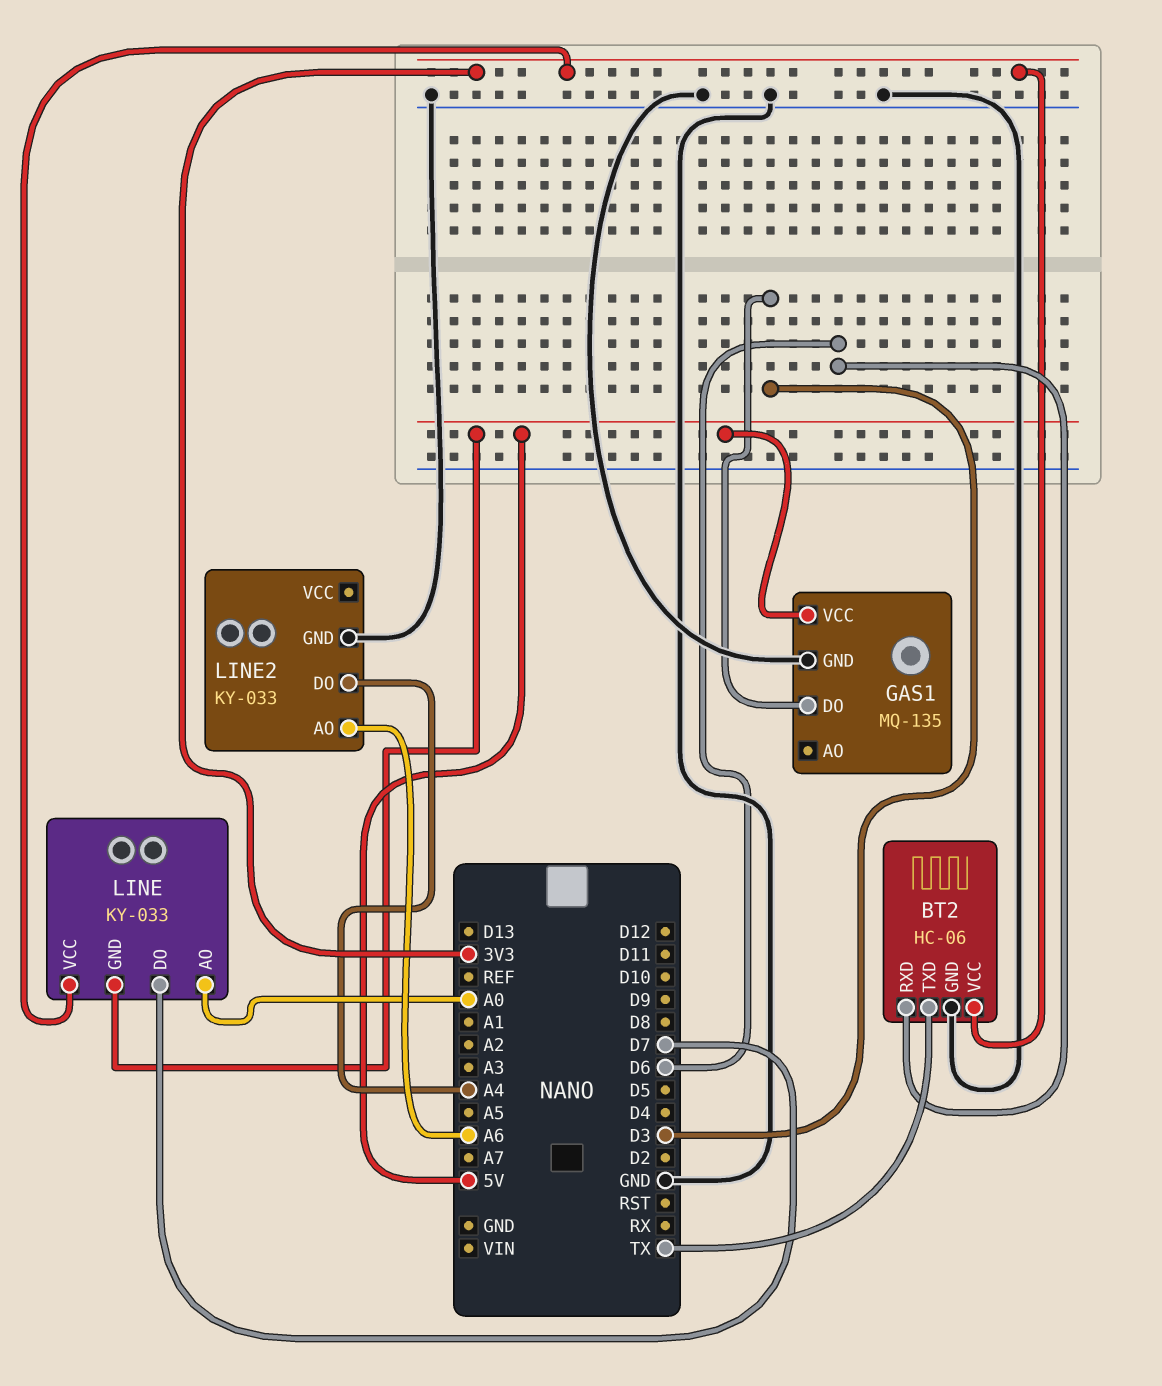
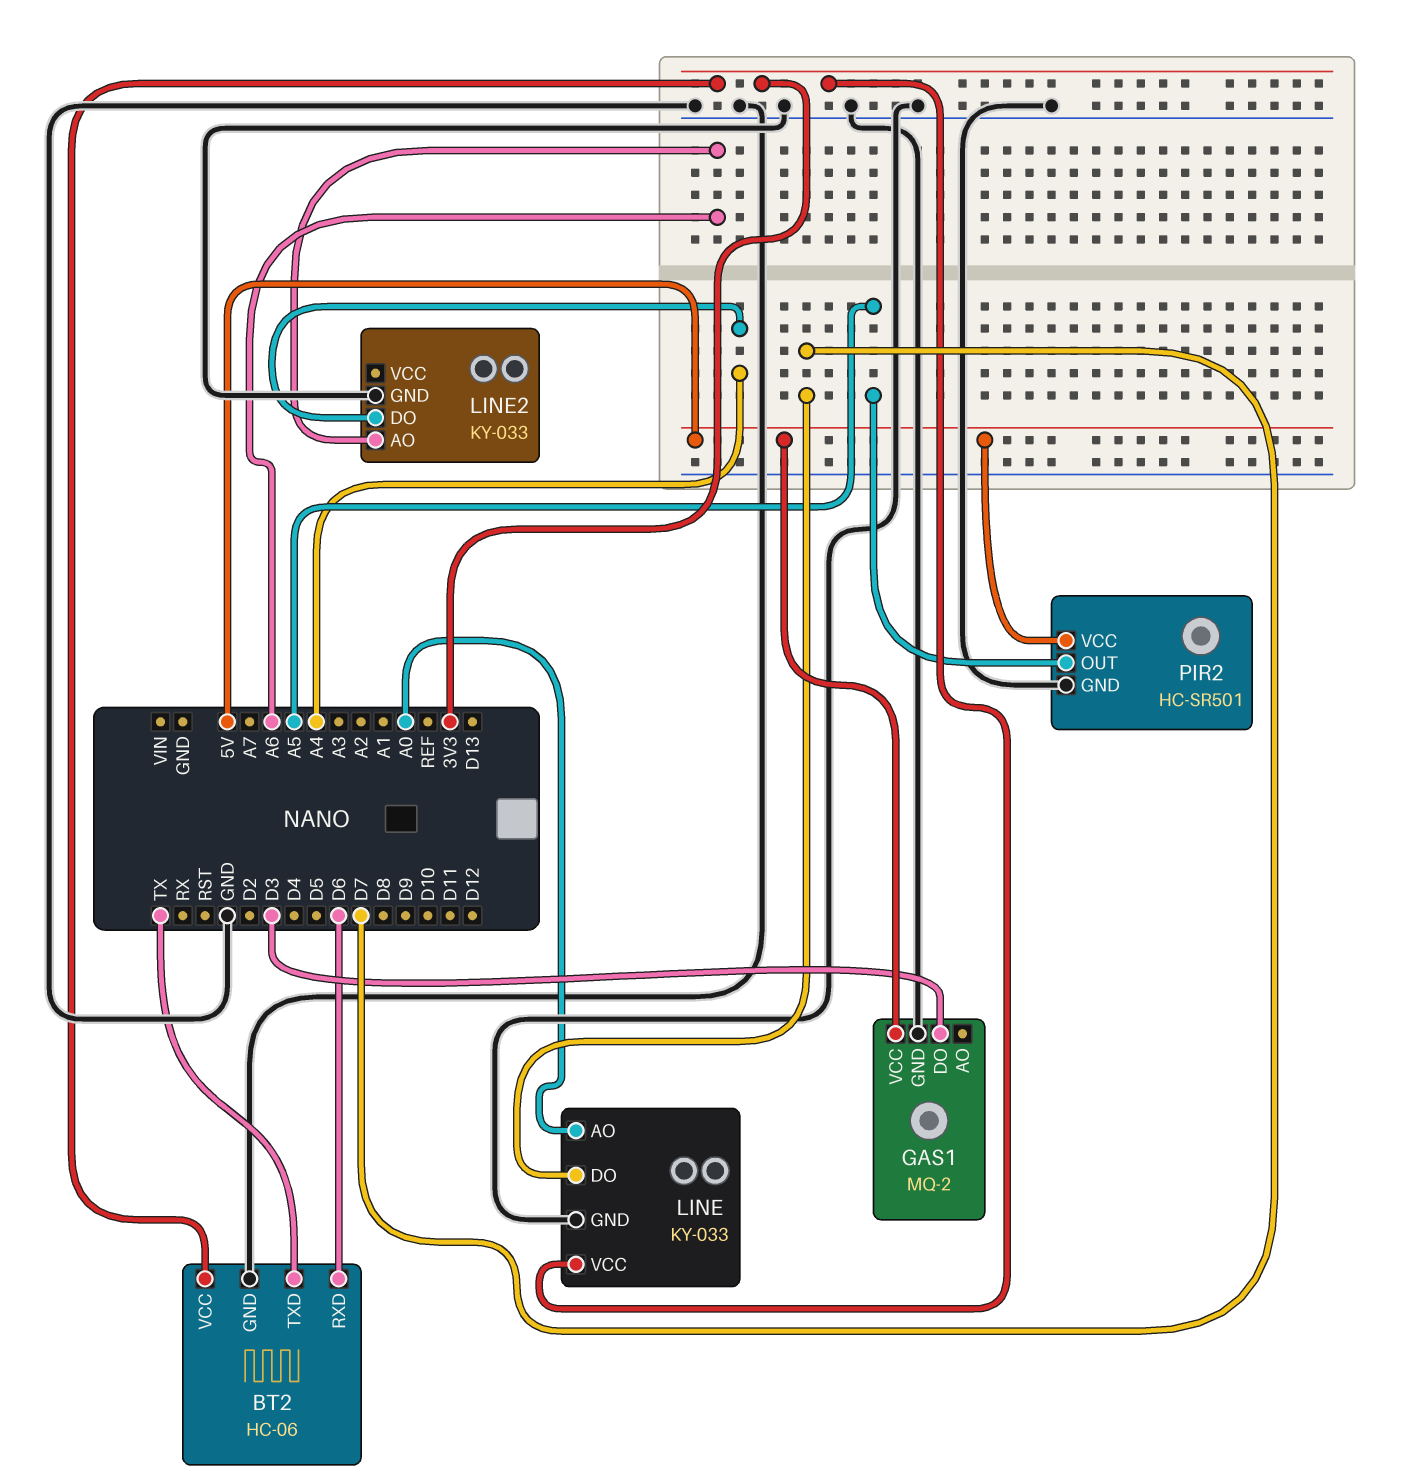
GAS1: MQ-135 -> MQ-2
LINE pin GND: 5V -> GND
PIR2: none -> HC-SR501
PIR2 pin GND: none -> GND
PIR2 pin OUT: none -> A5
PIR2 pin VCC: none -> 5V

